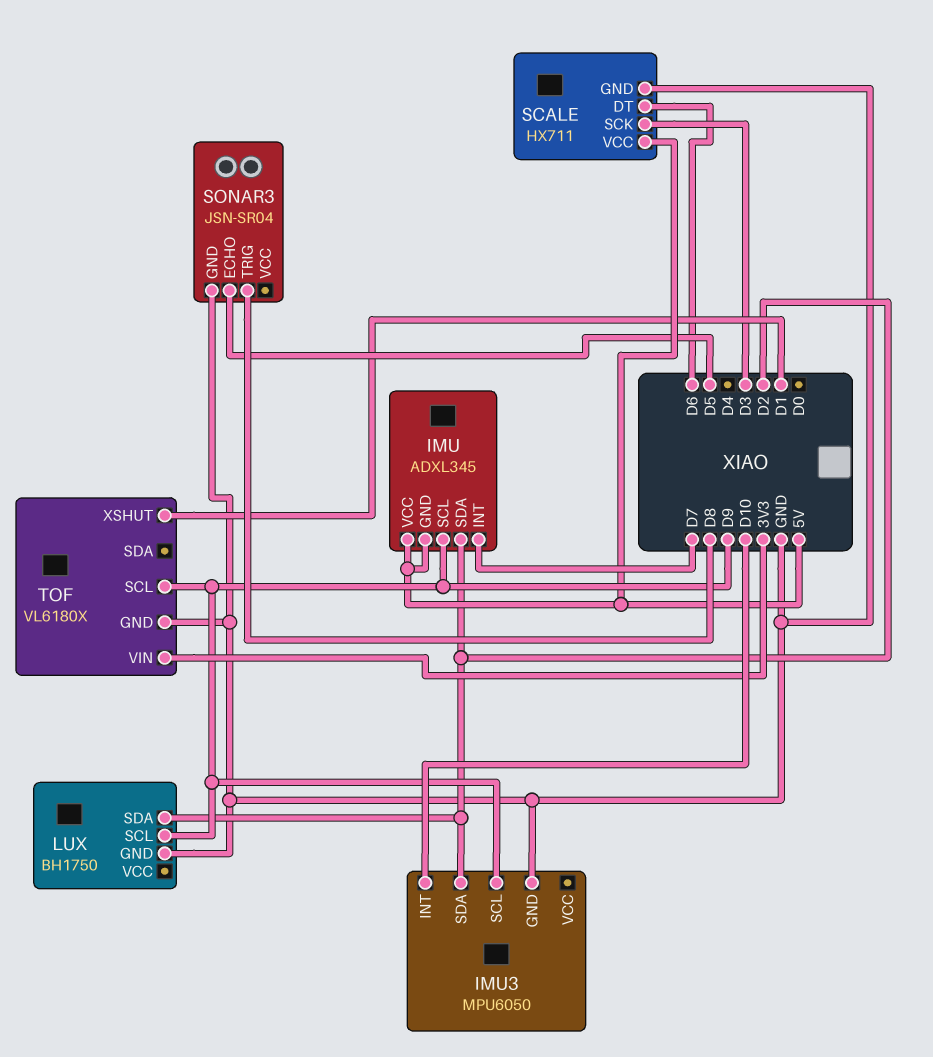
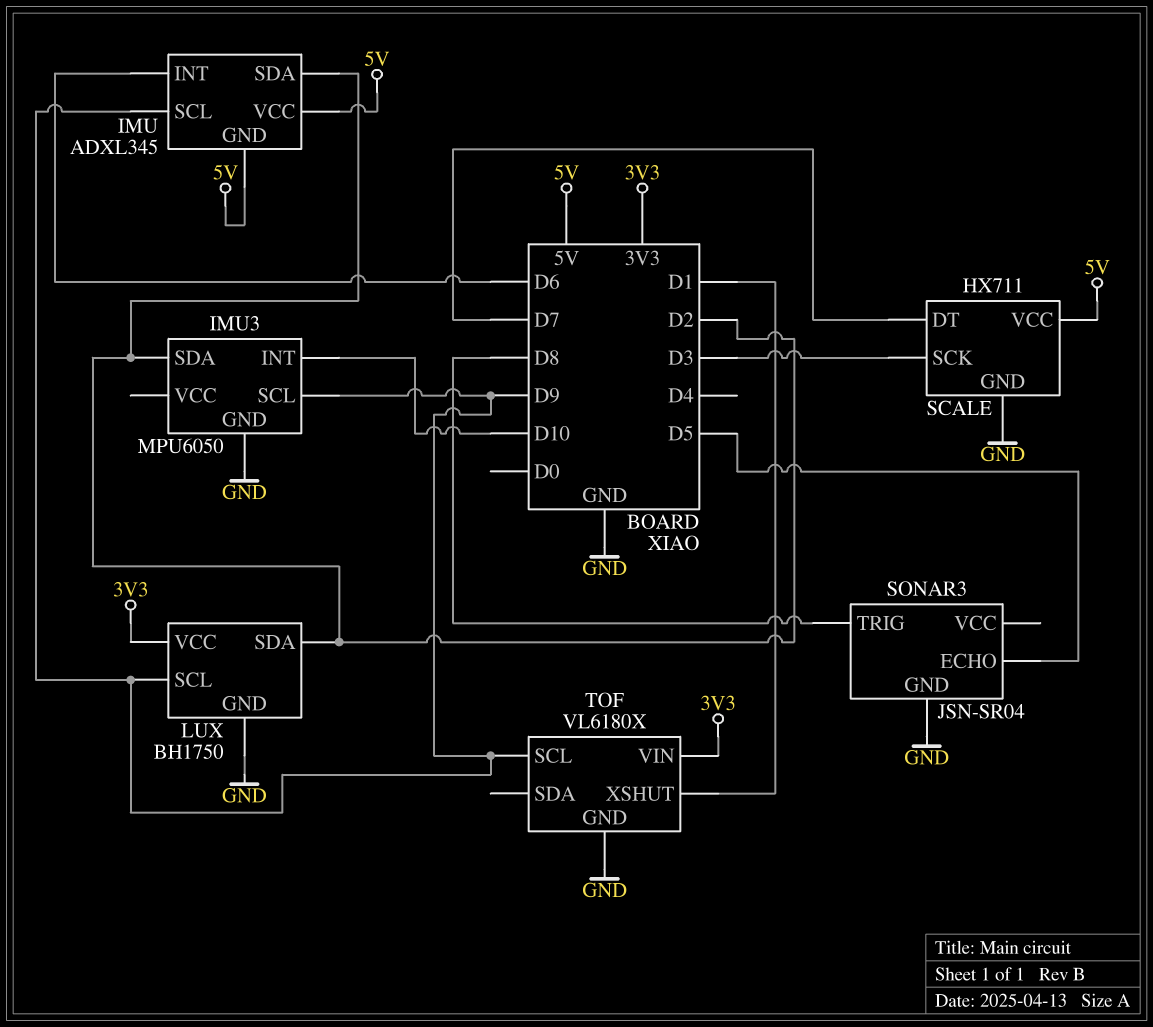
IMU pin INT: D7 -> D6
LUX pin VCC: none -> 3V3
SCALE pin DT: D6 -> D7

